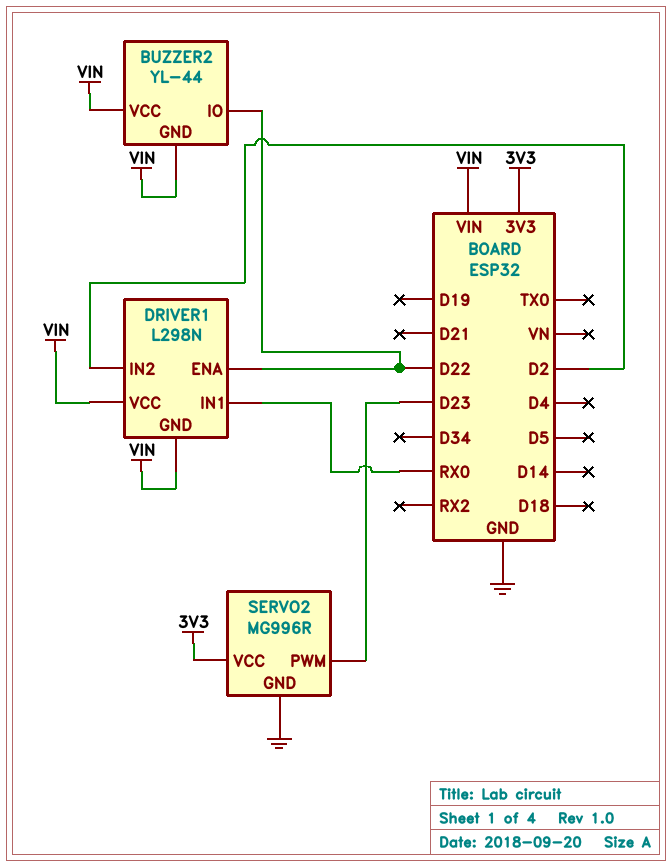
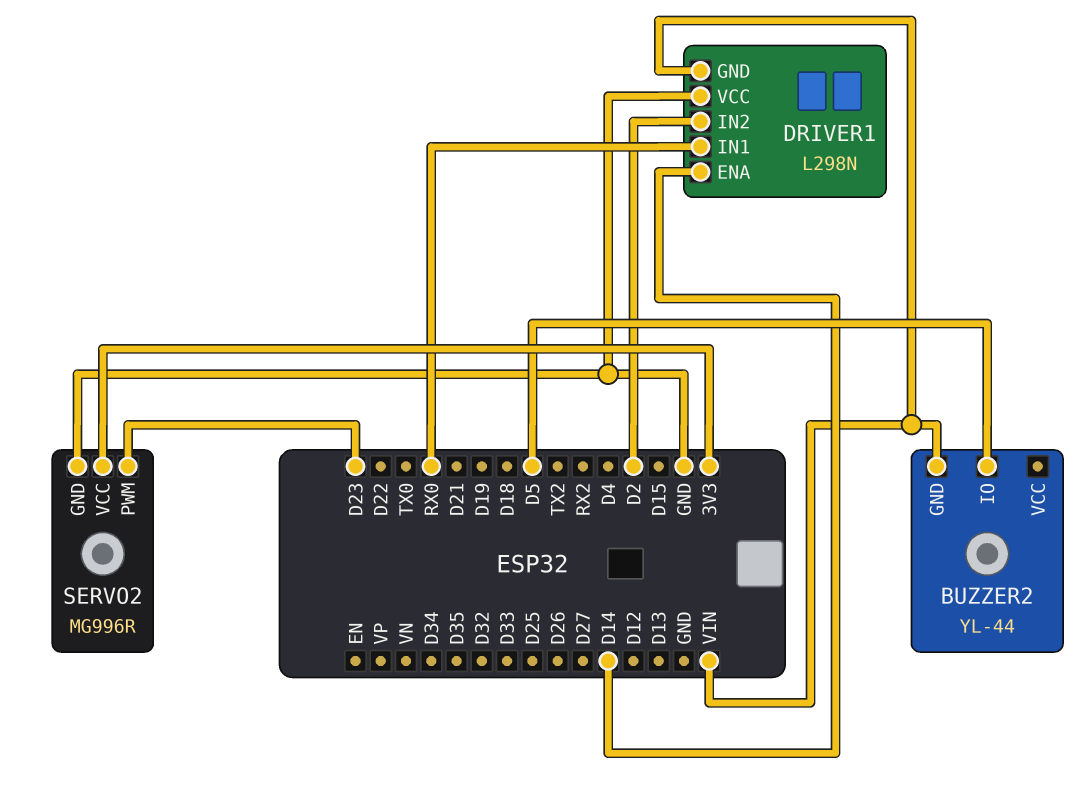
BUZZER2 pin IO: D22 -> D5
BUZZER2 pin VCC: VIN -> none
DRIVER1 pin ENA: D22 -> D14
DRIVER1 pin VCC: VIN -> GND

